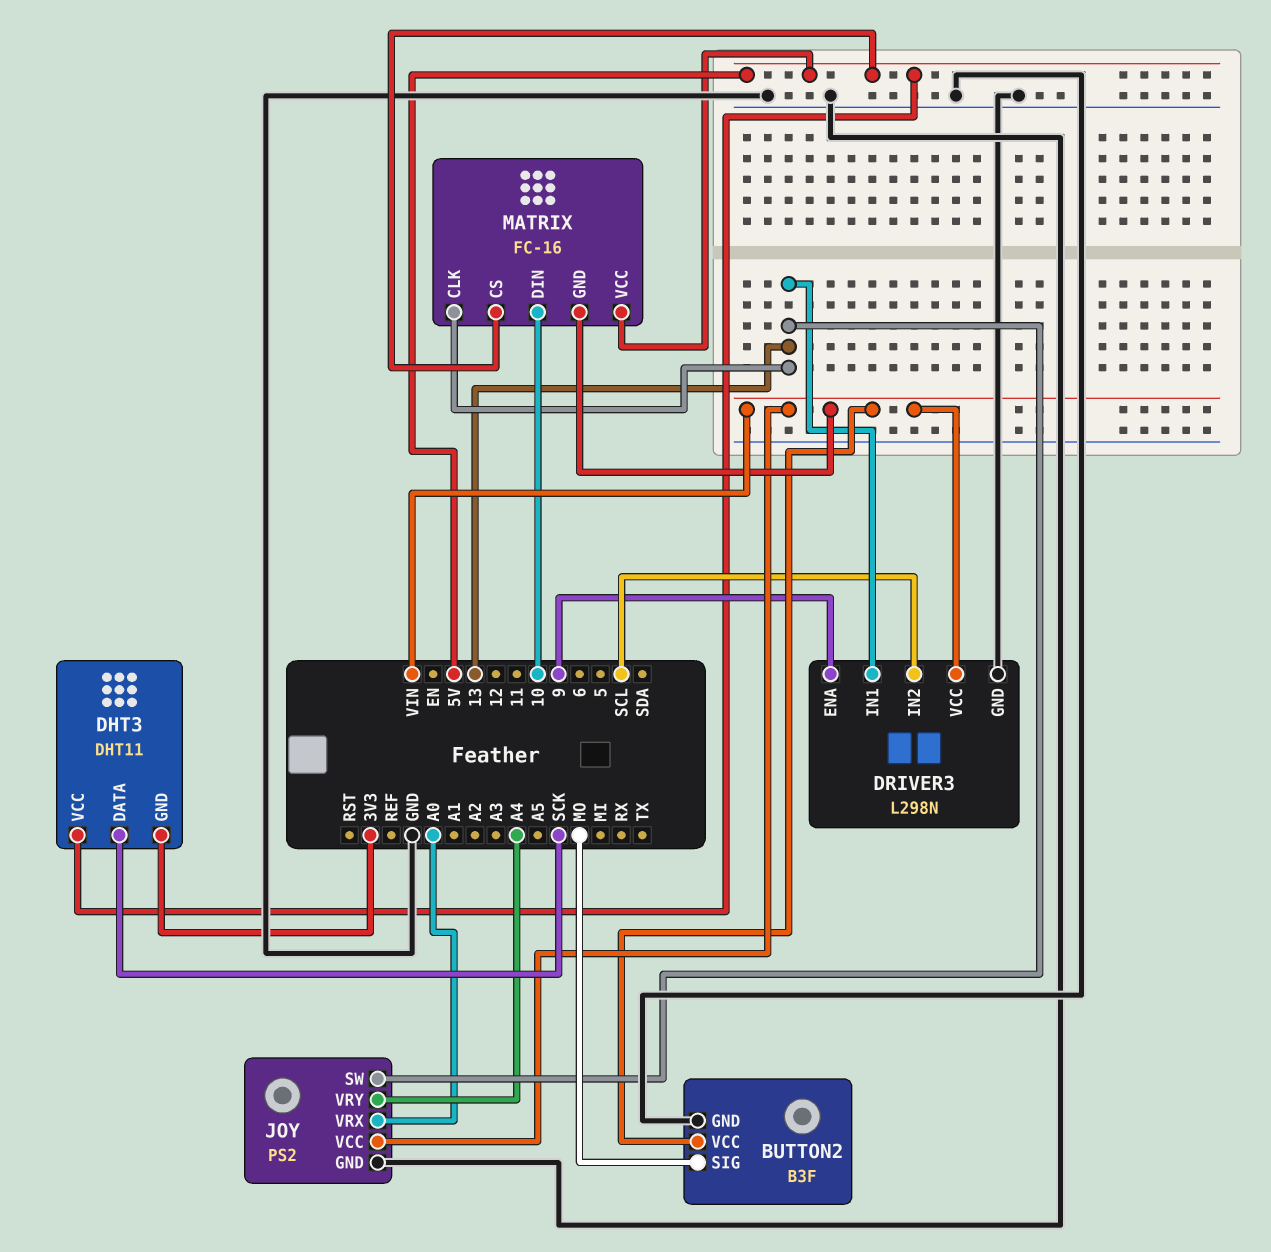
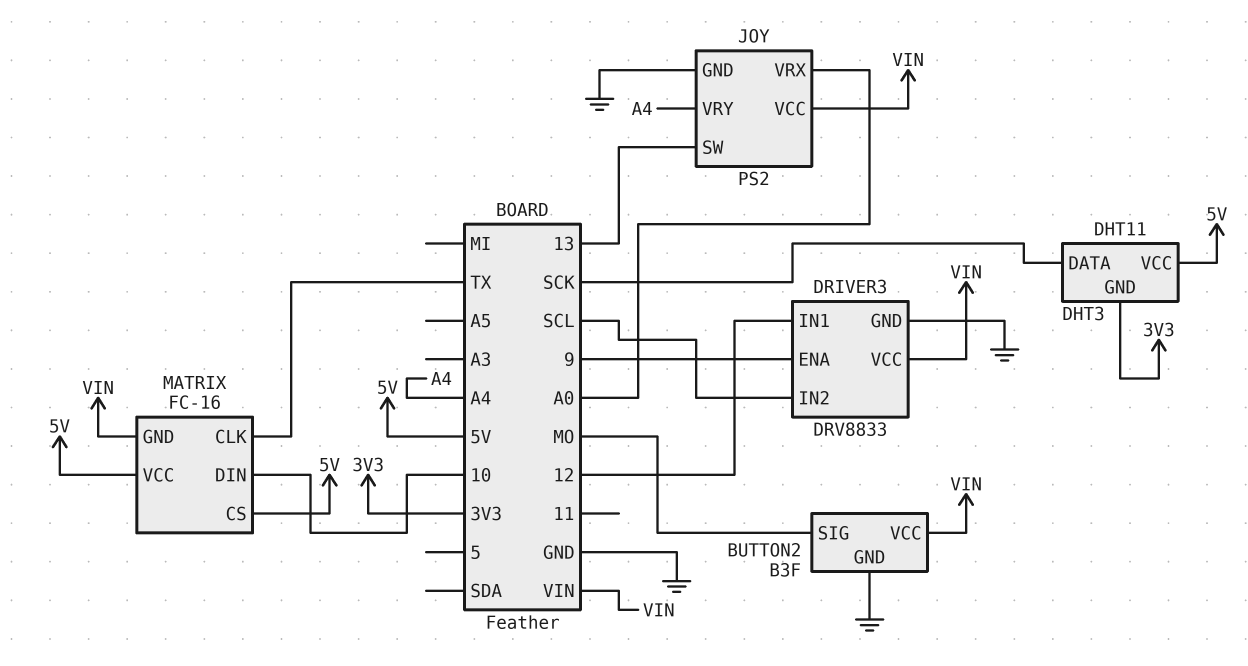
DRIVER3: L298N -> DRV8833
DRIVER3 pin IN1: 13 -> 12
MATRIX pin CLK: 13 -> TX

